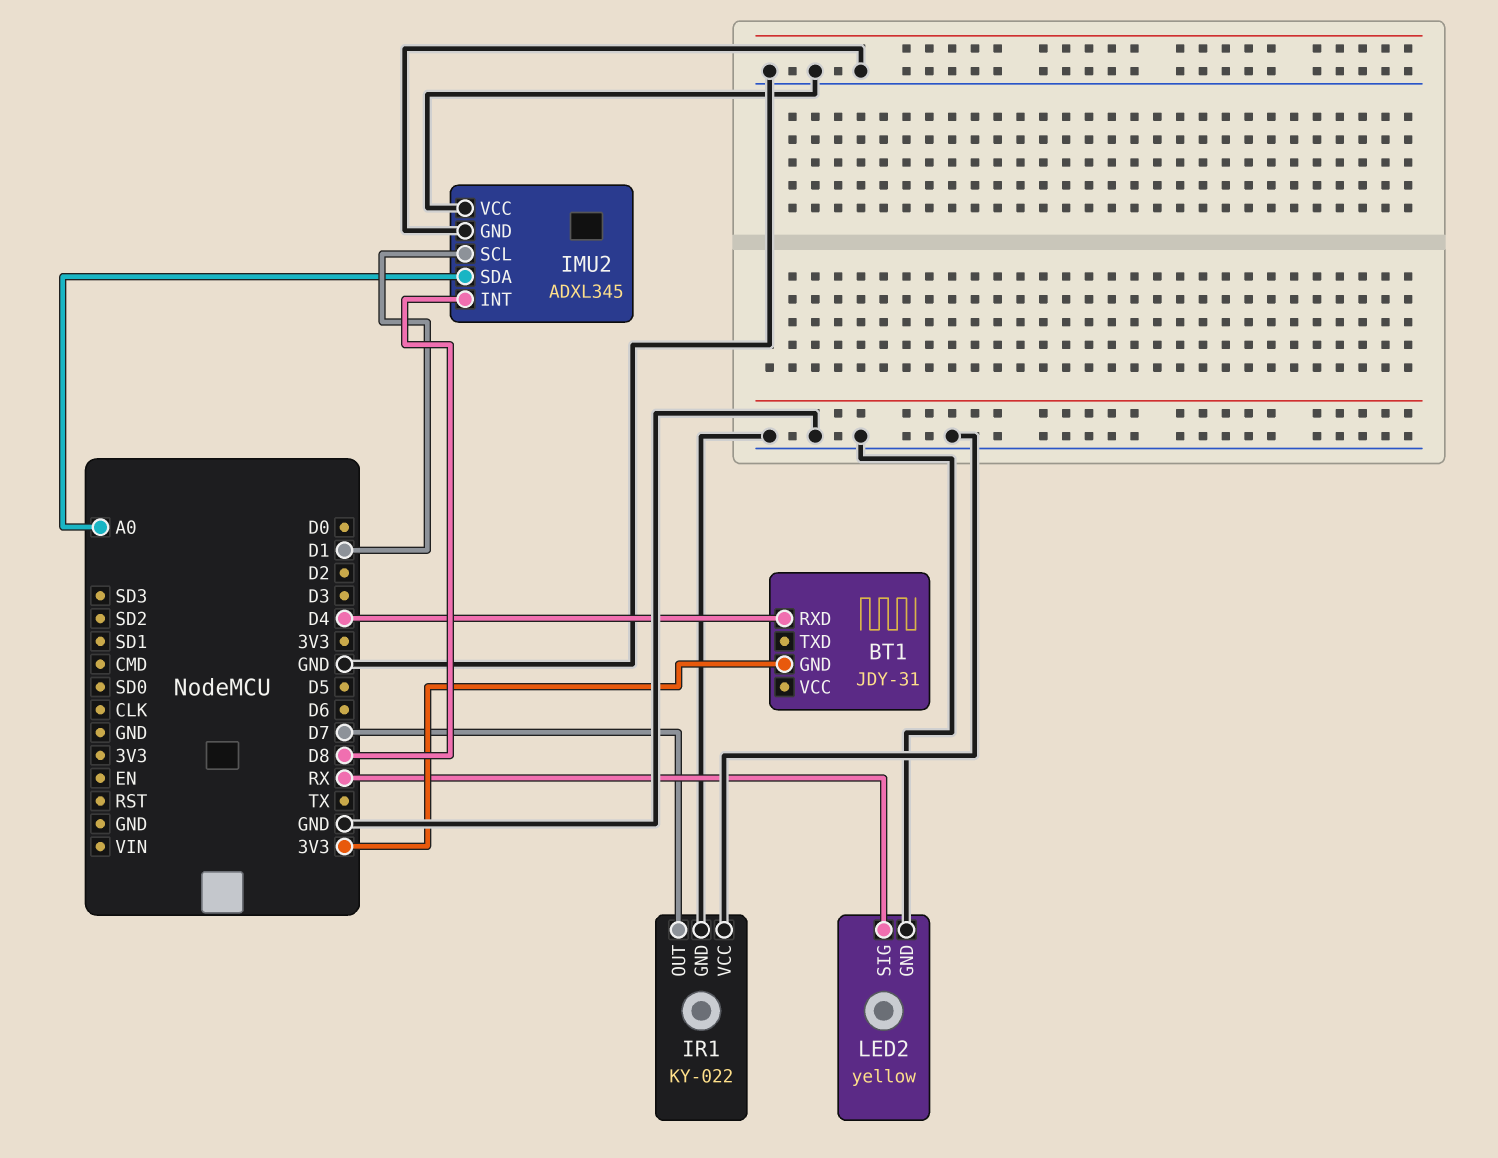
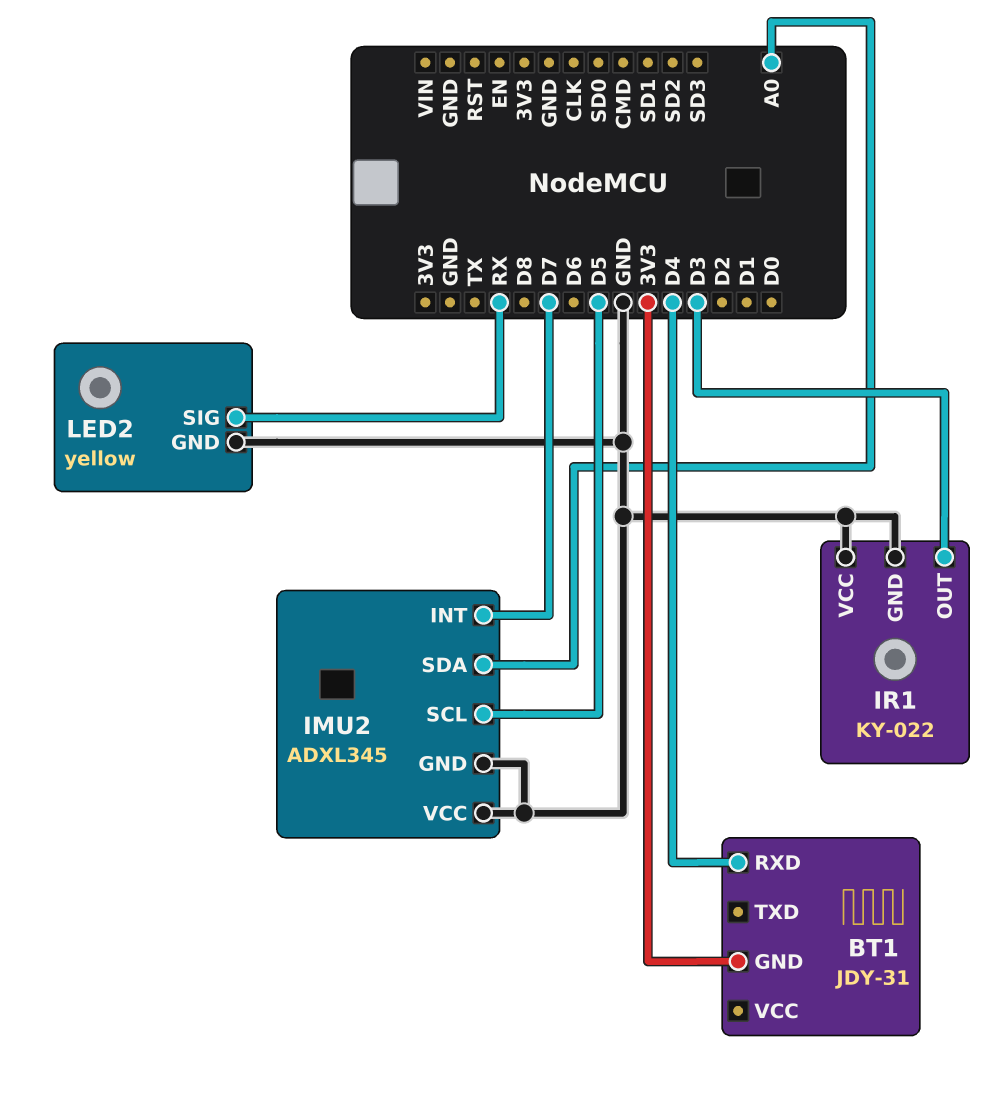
IMU2 pin INT: D8 -> D7
IMU2 pin SCL: D1 -> D5
IR1 pin OUT: D7 -> D3

